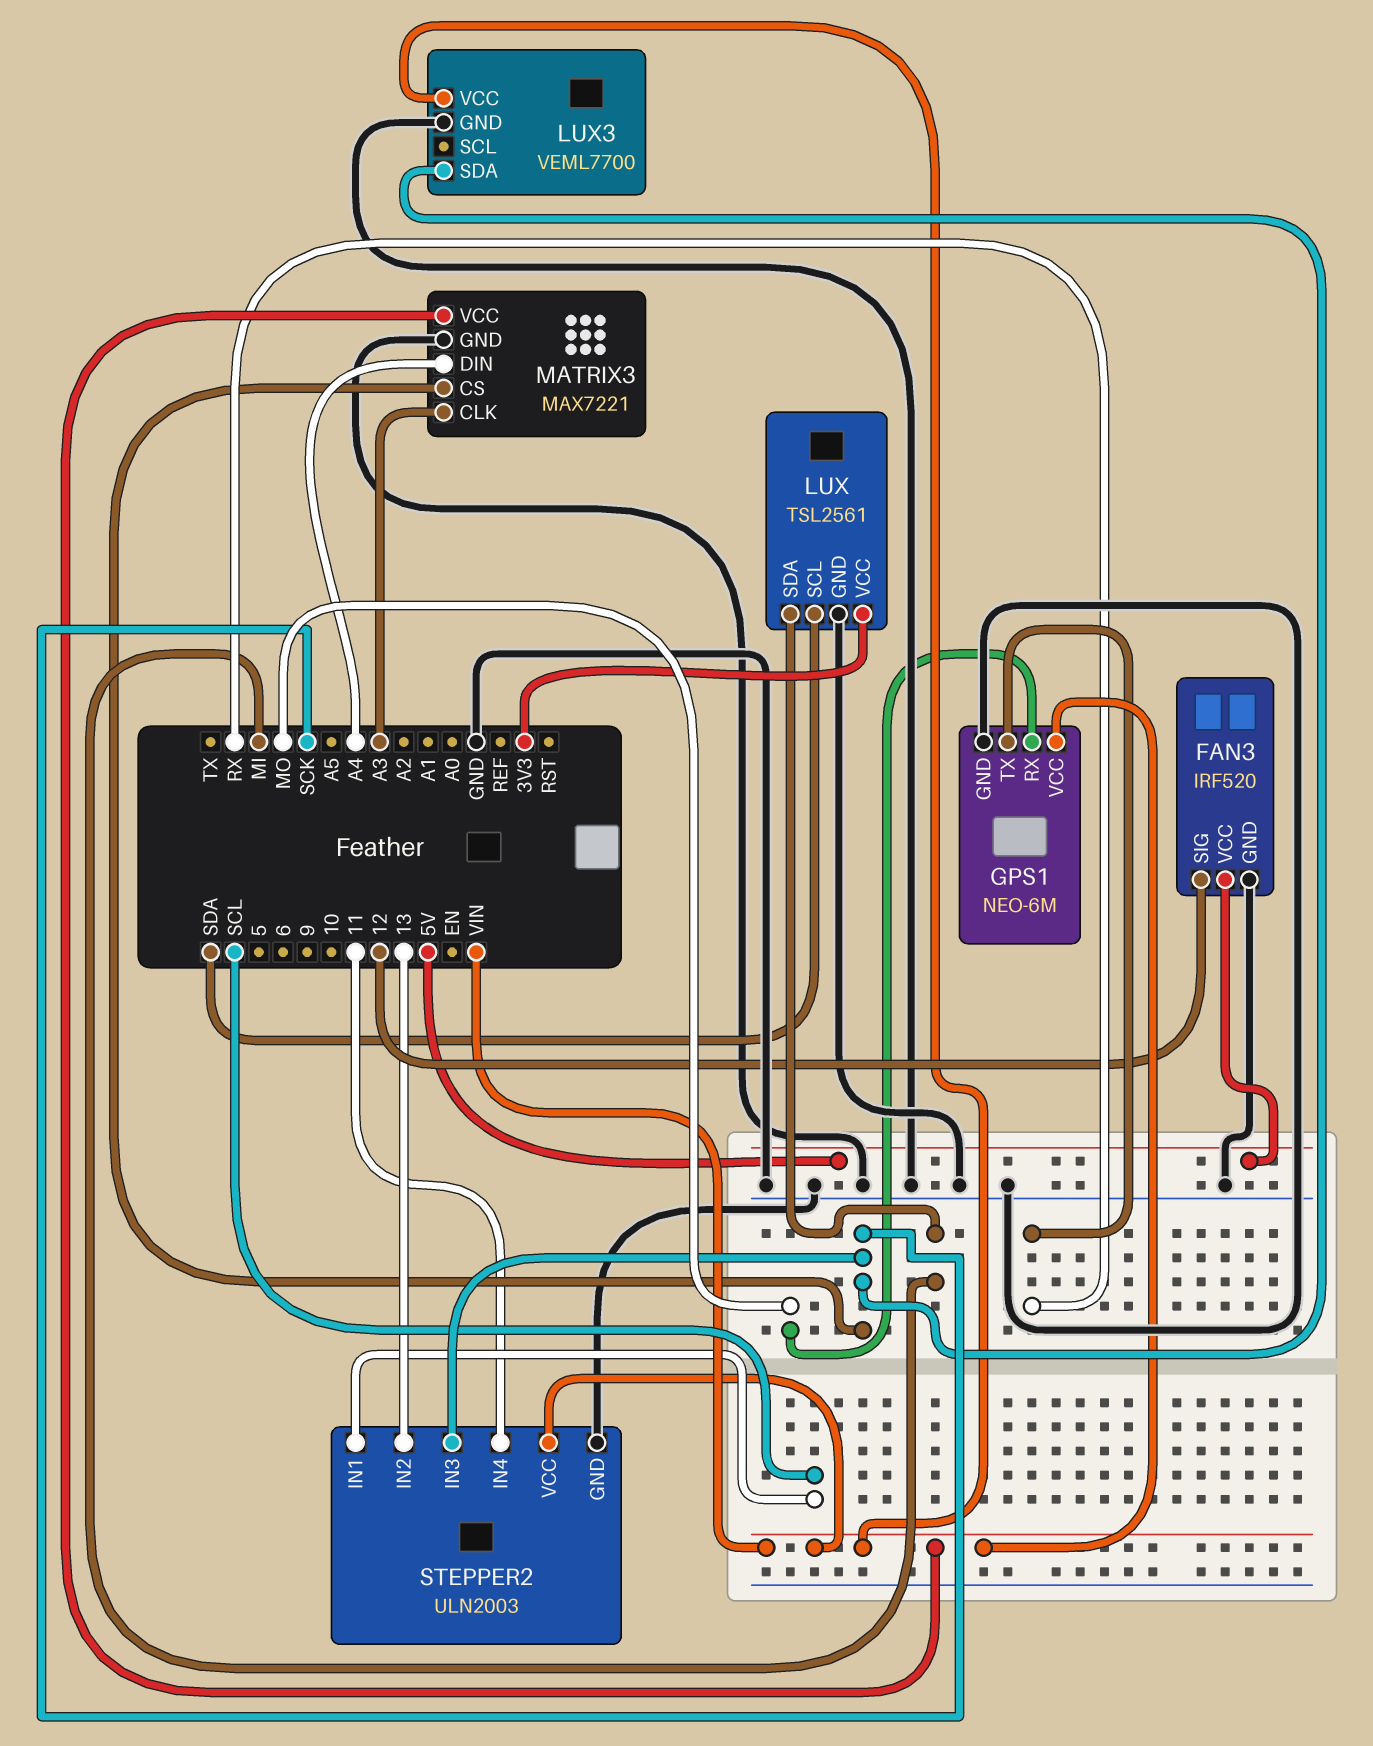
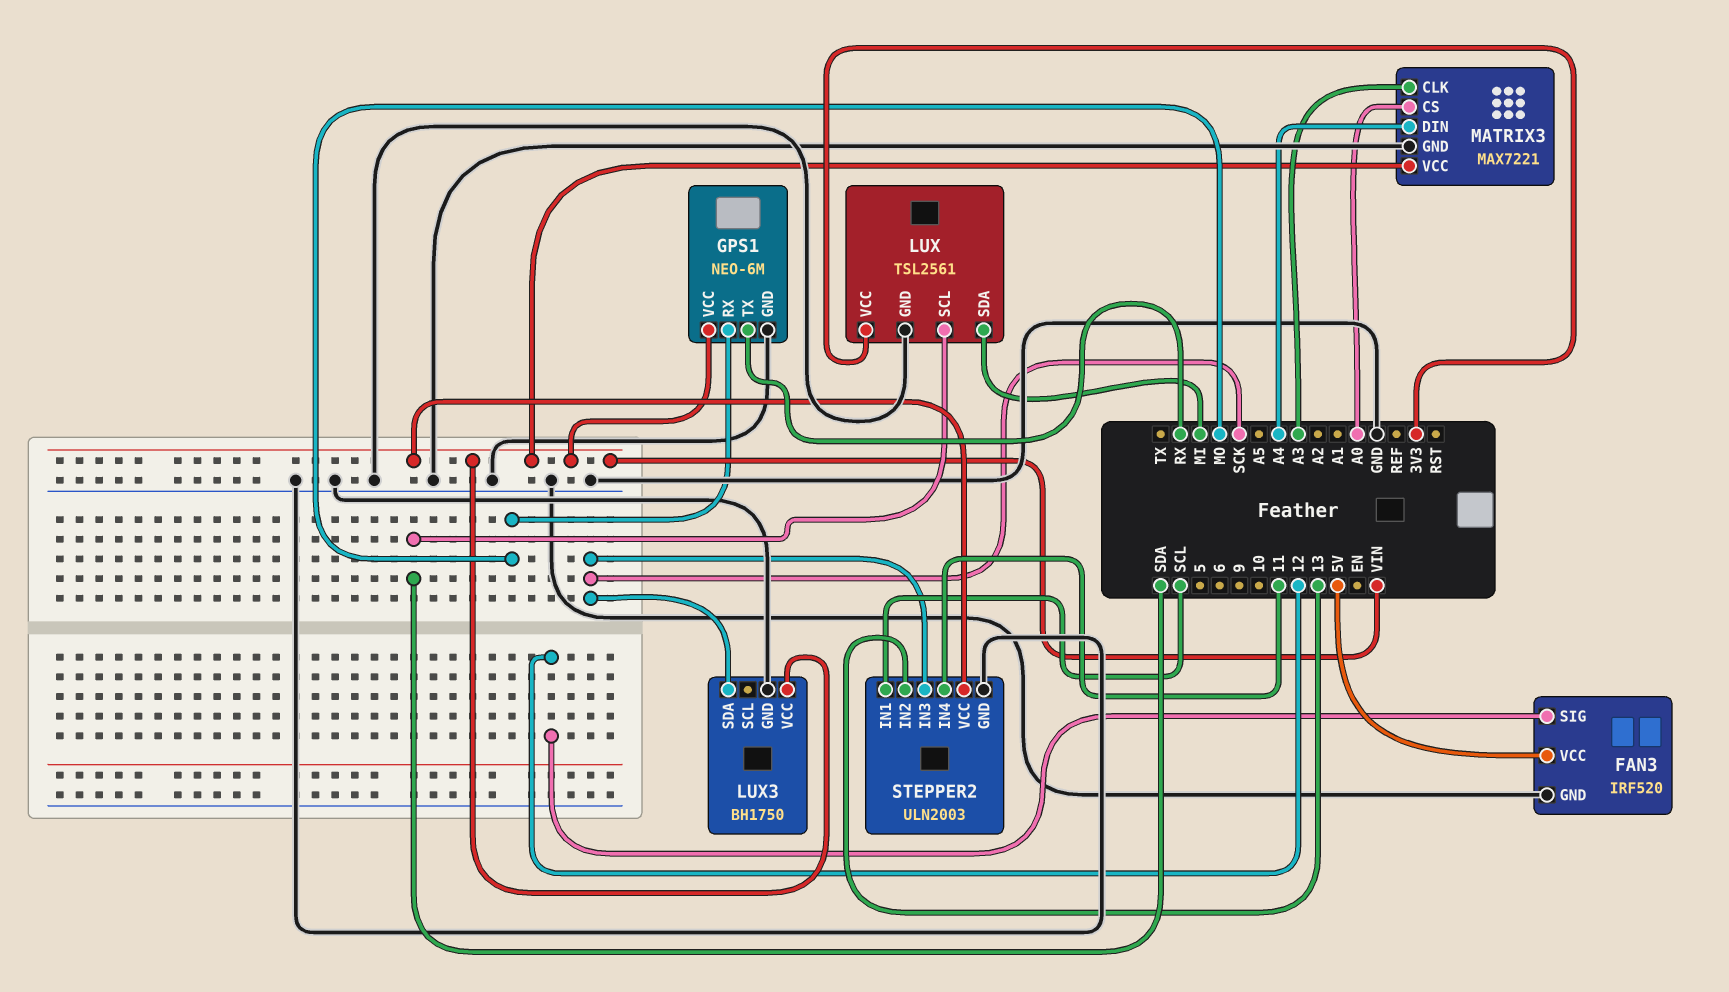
LUX3: VEML7700 -> BH1750
MATRIX3 pin CS: SCK -> A0

